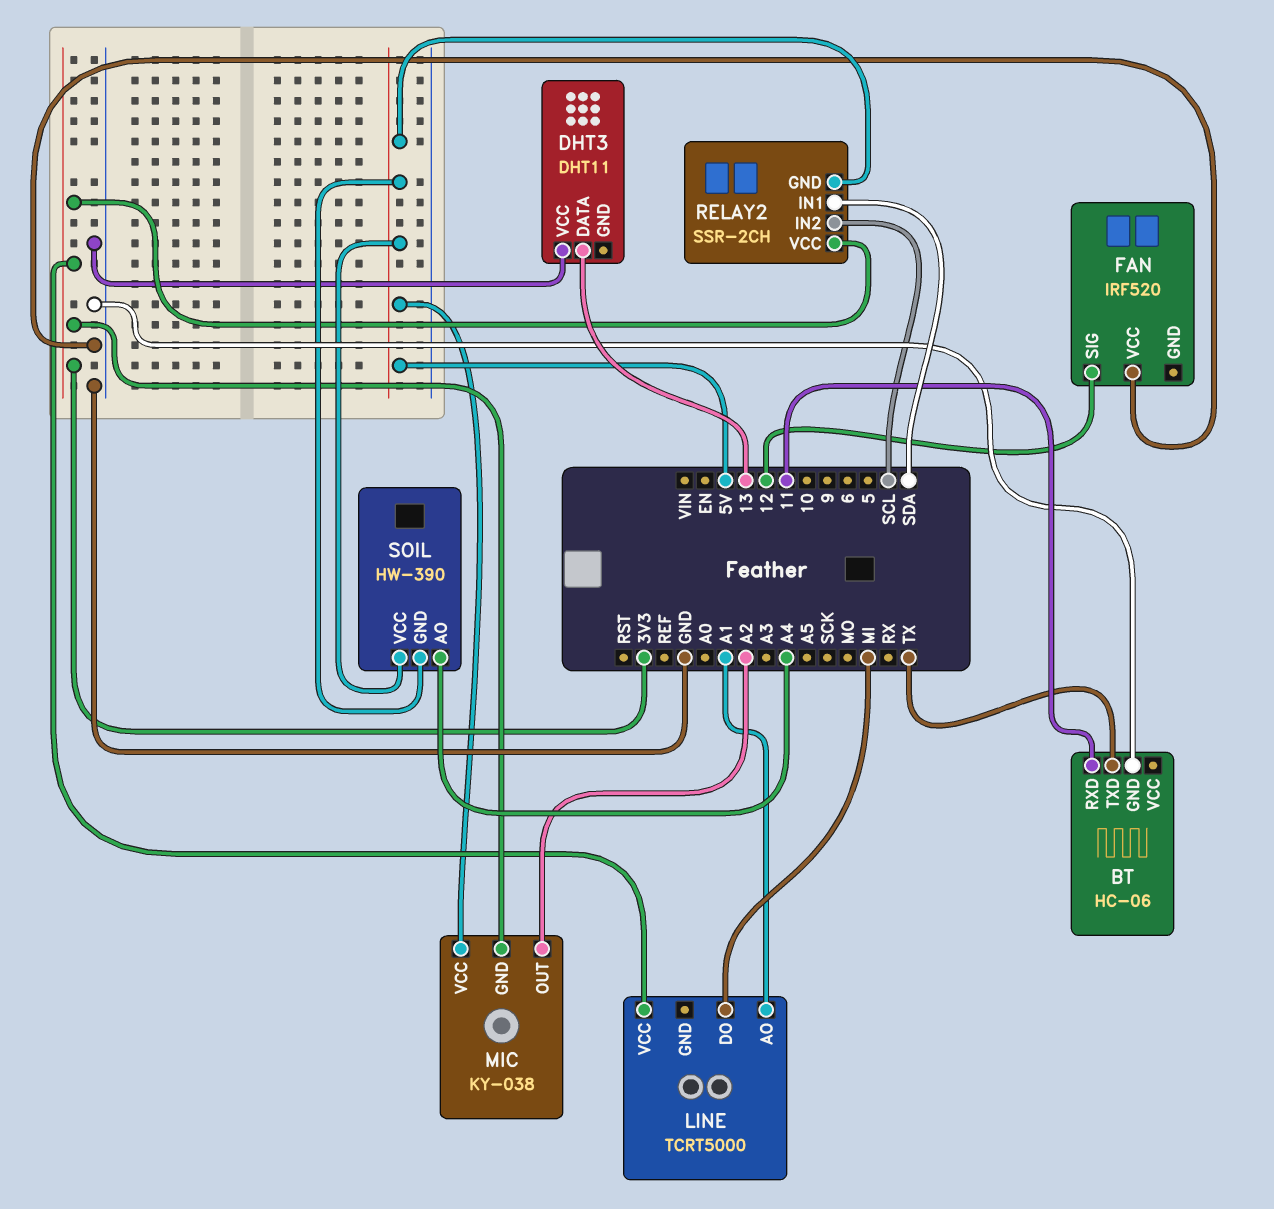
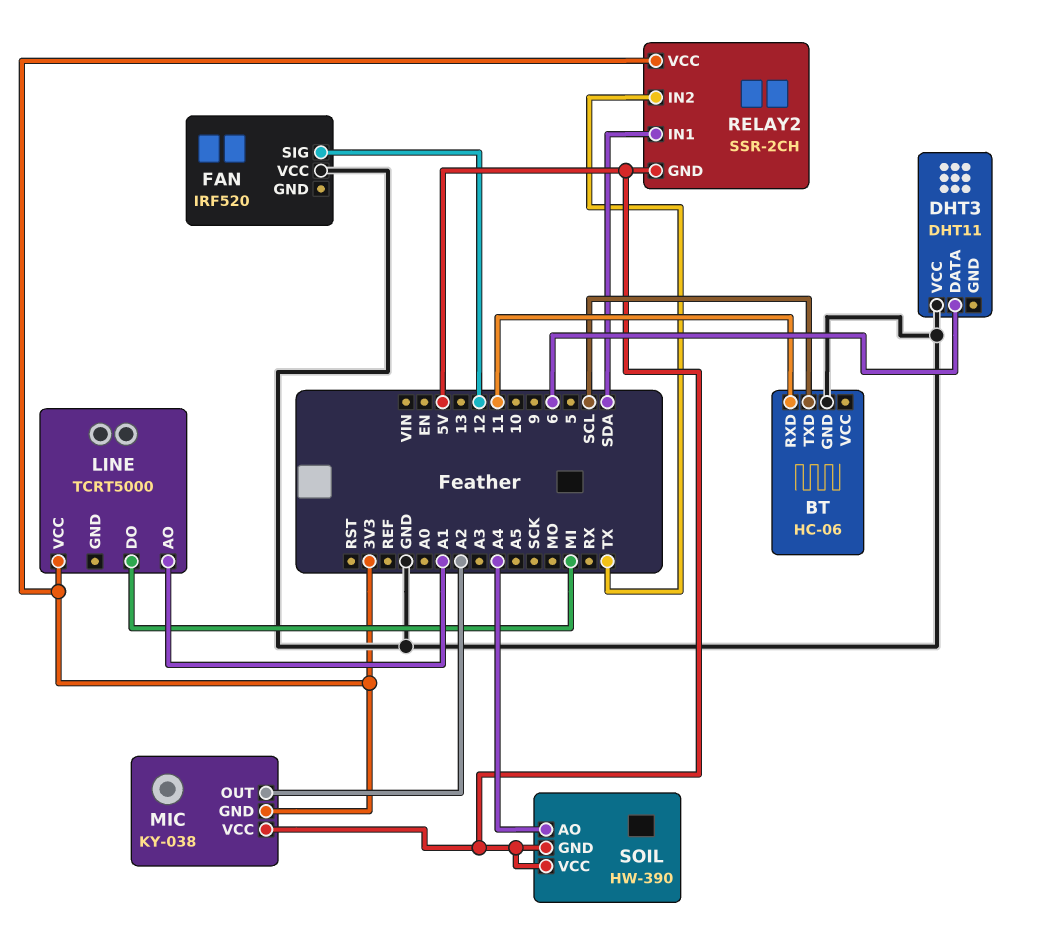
BT pin TXD: TX -> SCL
DHT3 pin DATA: 13 -> 6
RELAY2 pin IN2: SCL -> TX

